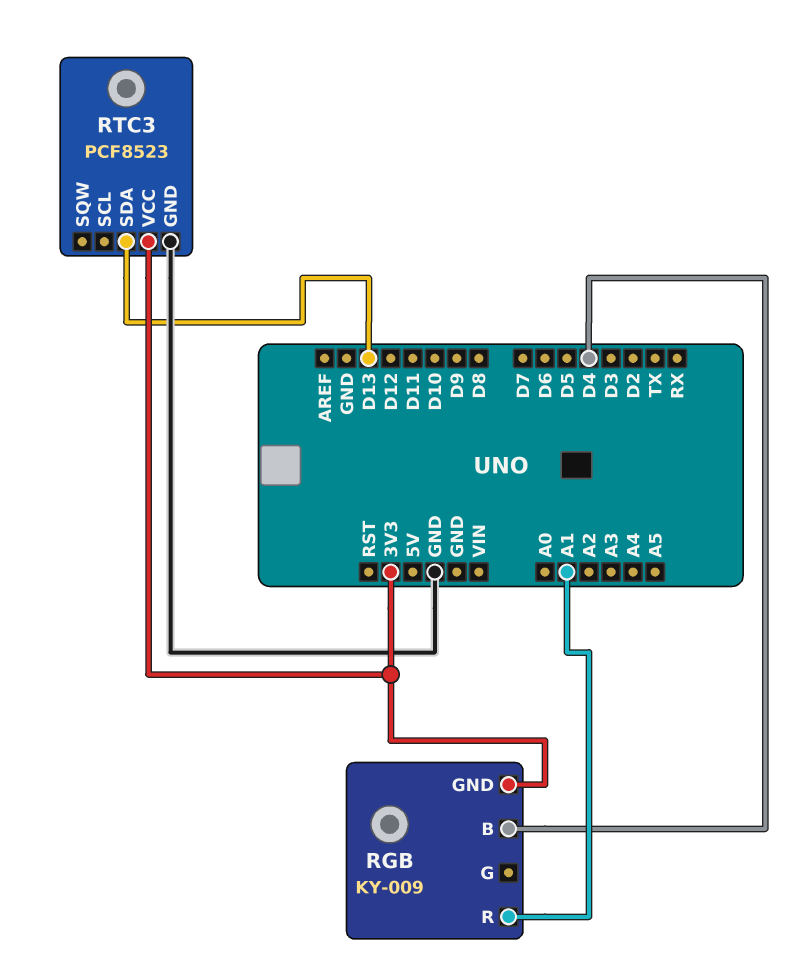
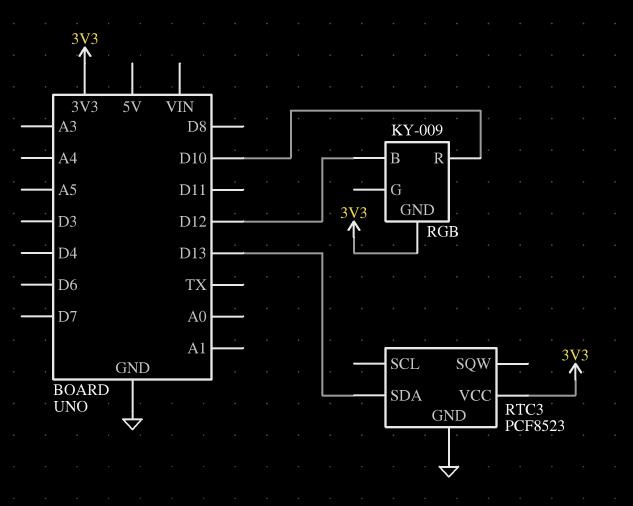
RGB pin B: D4 -> D12
RGB pin R: A1 -> D10

